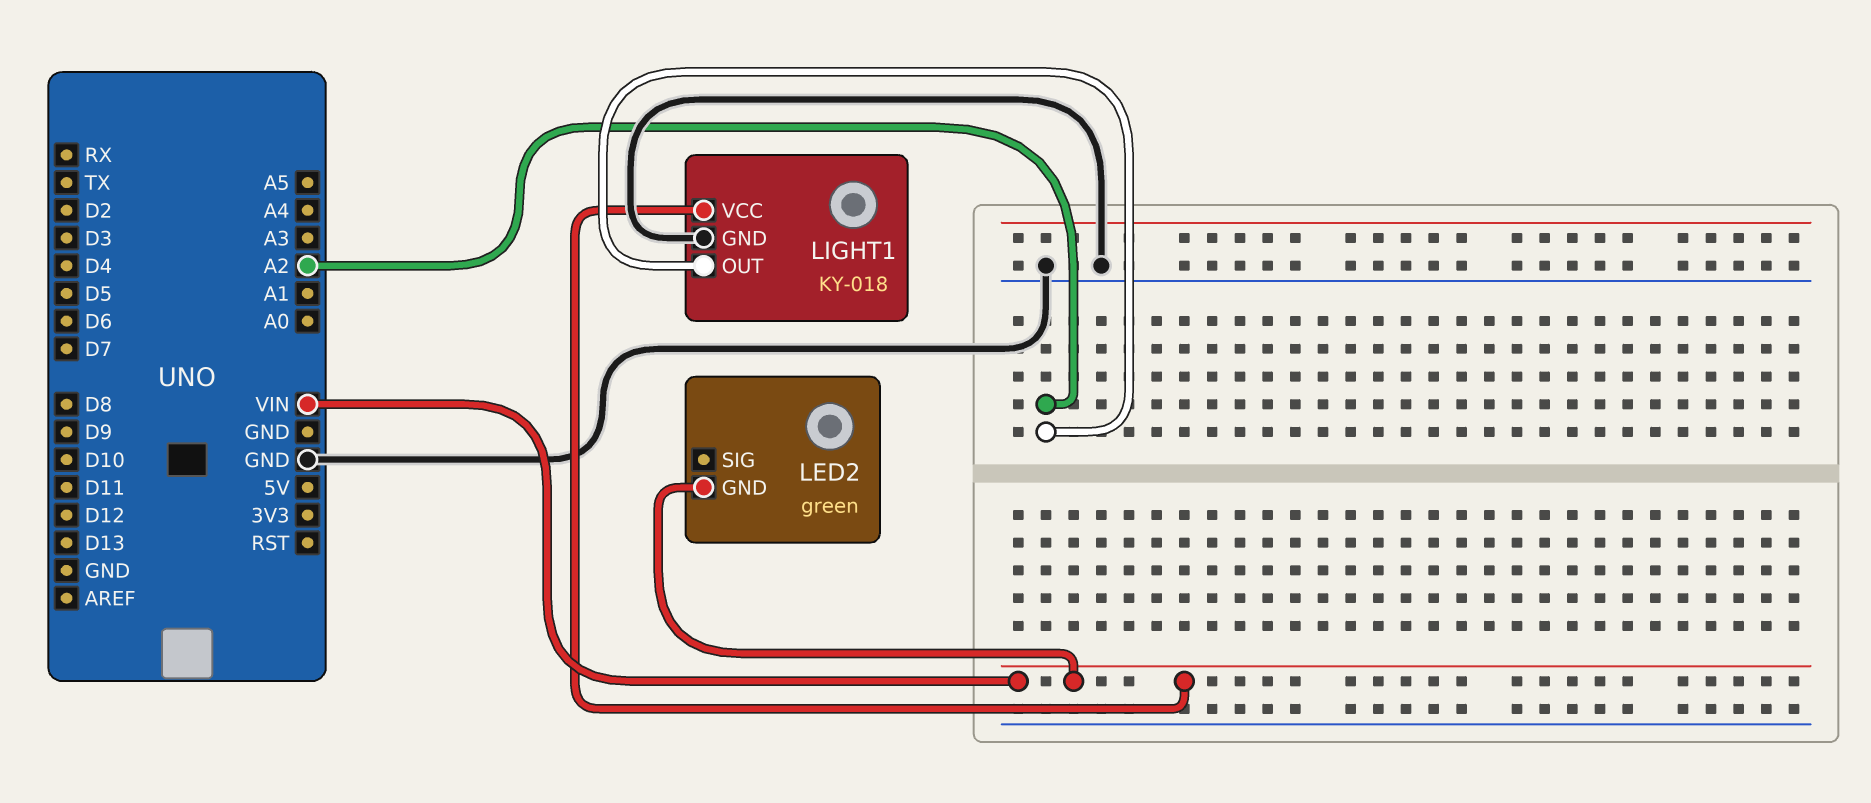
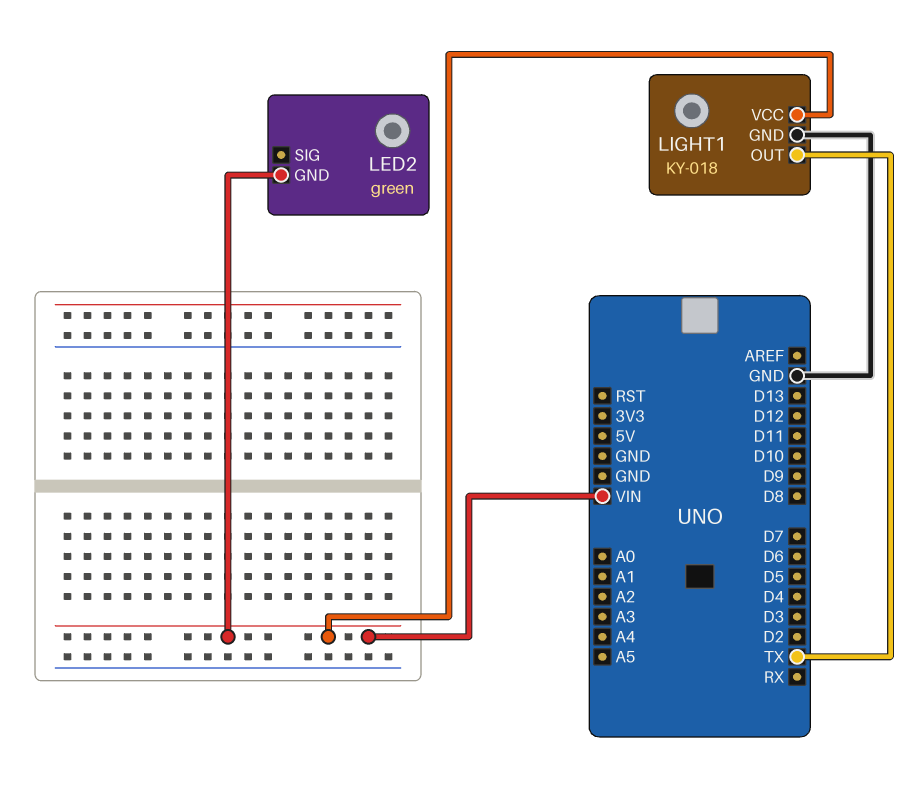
LIGHT1 pin OUT: A2 -> TX

